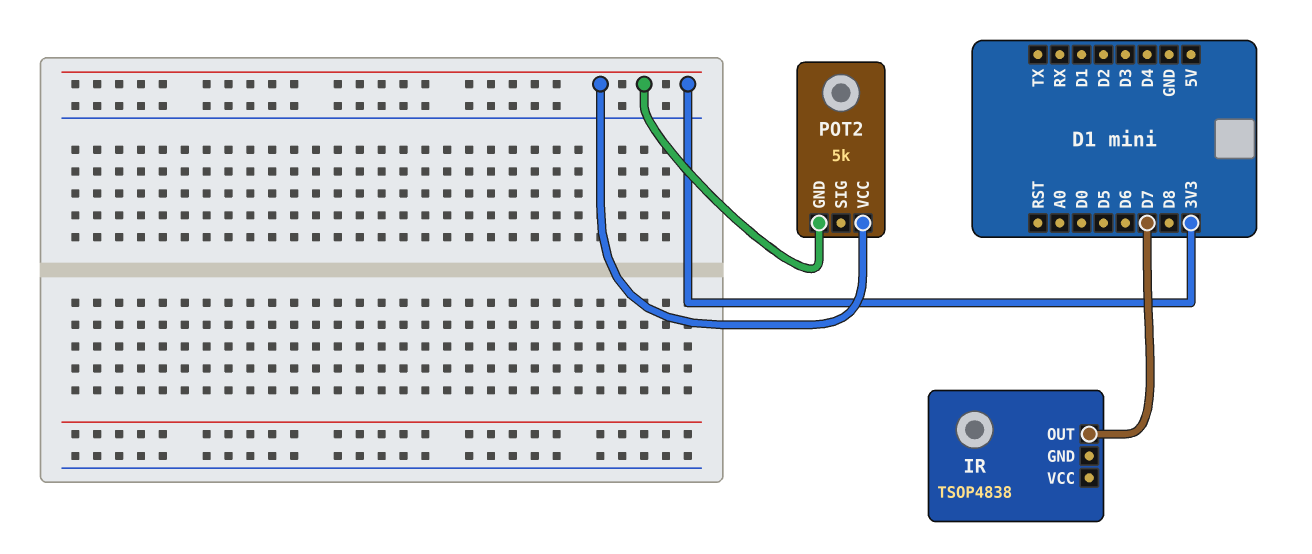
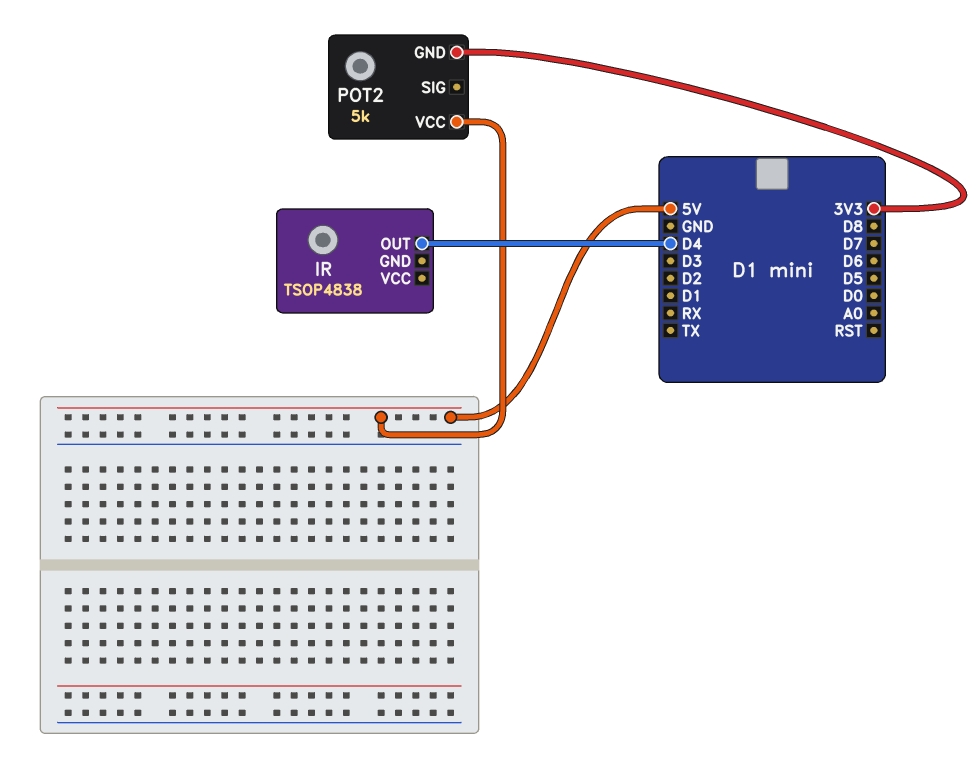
IR pin OUT: D7 -> D4
POT2 pin VCC: 3V3 -> 5V

